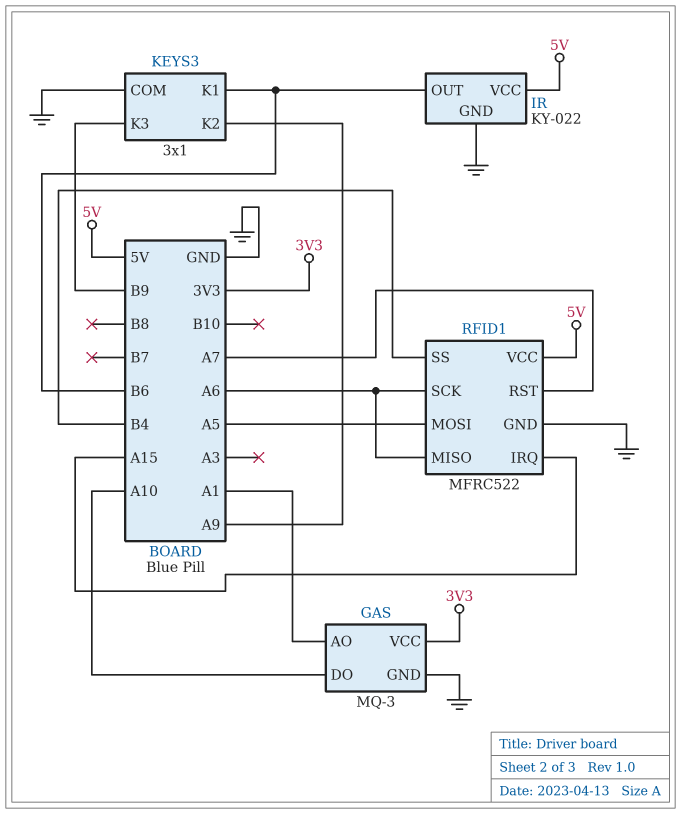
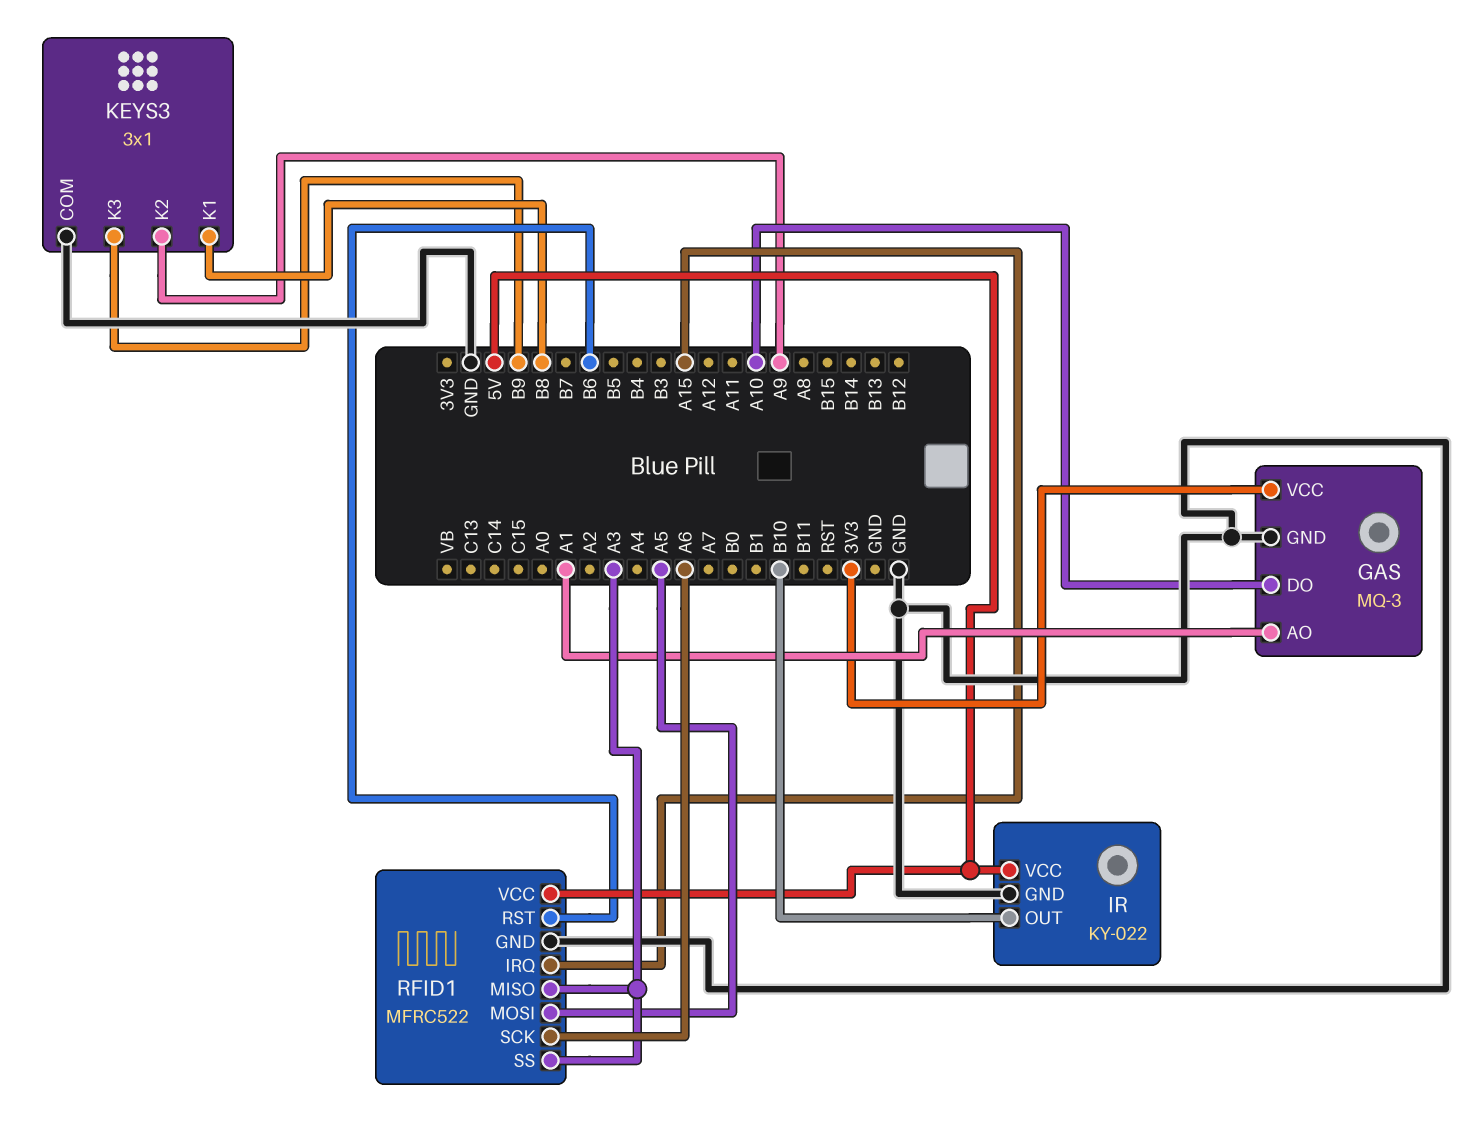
IR pin OUT: B6 -> B10
KEYS3 pin K1: B6 -> B8
RFID1 pin MISO: A6 -> A3
RFID1 pin RST: A7 -> B6
RFID1 pin SS: B4 -> A3

